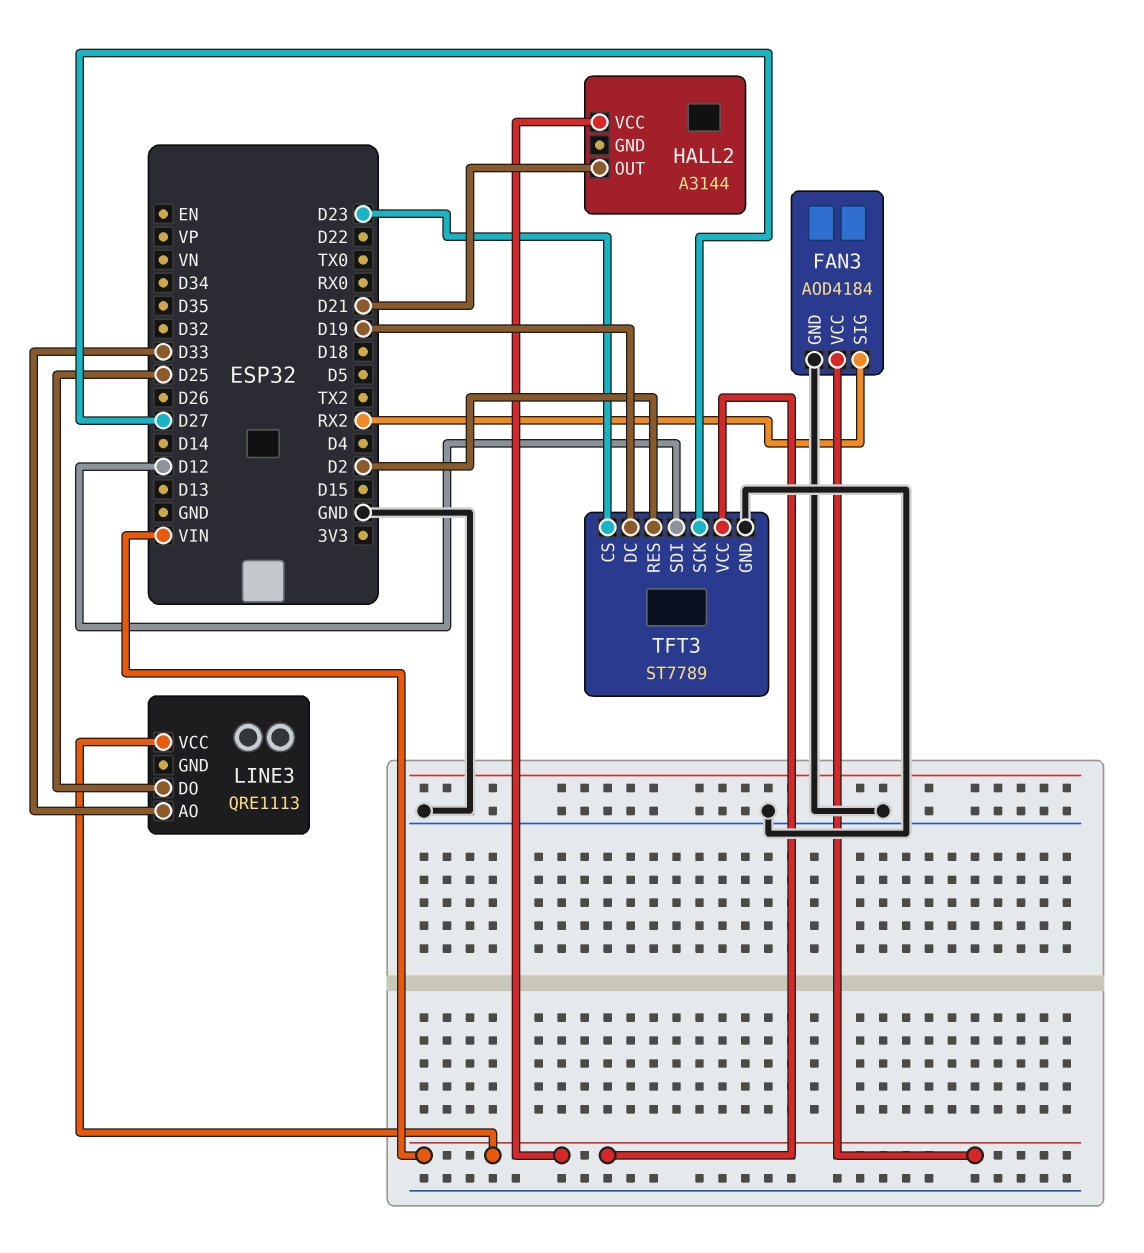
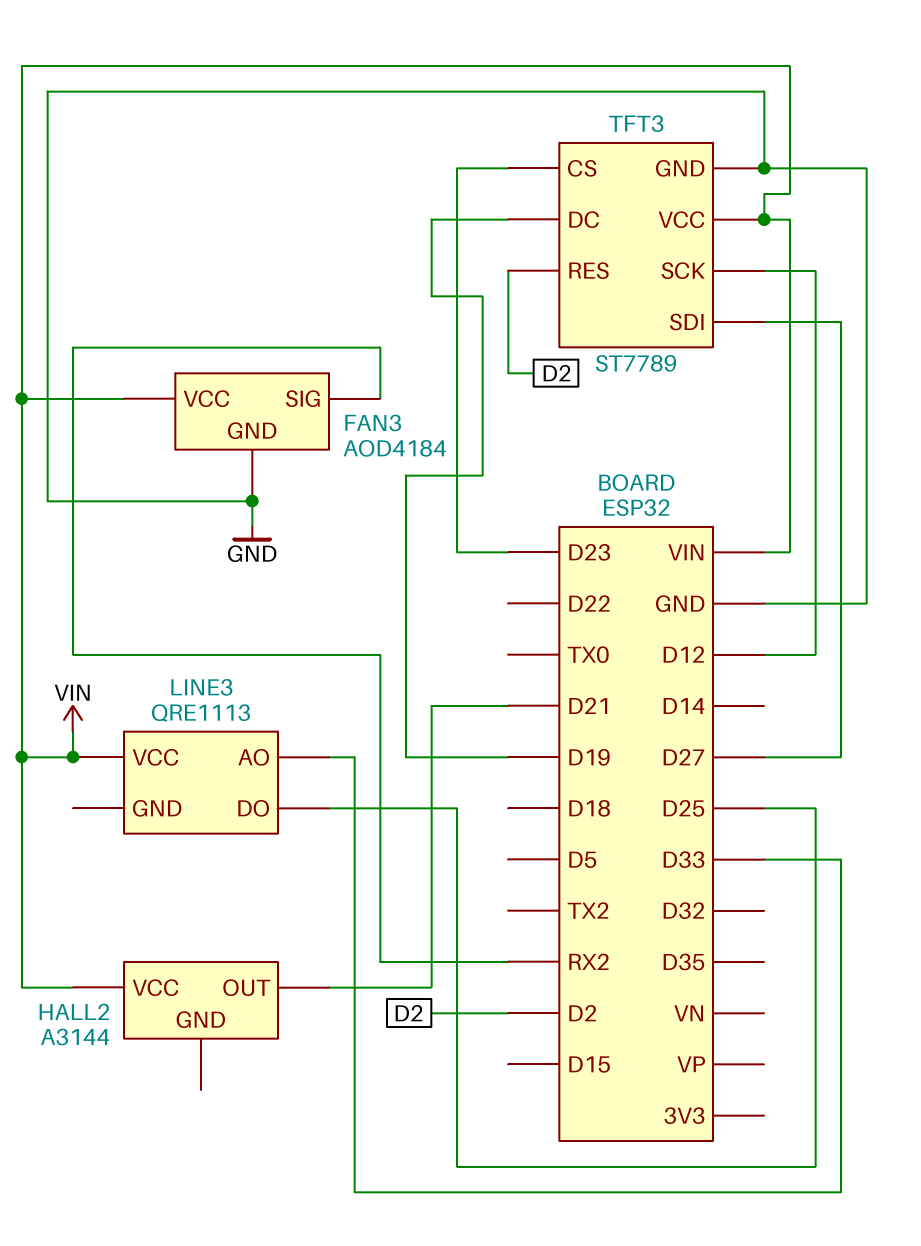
TFT3 pin SCK: D27 -> D12
TFT3 pin SDI: D12 -> D27

